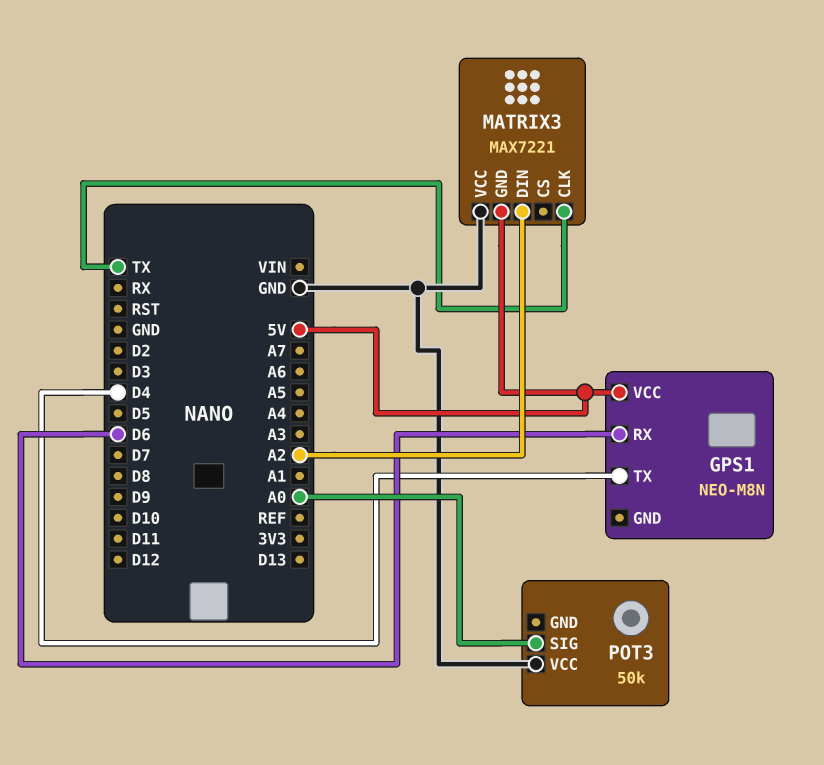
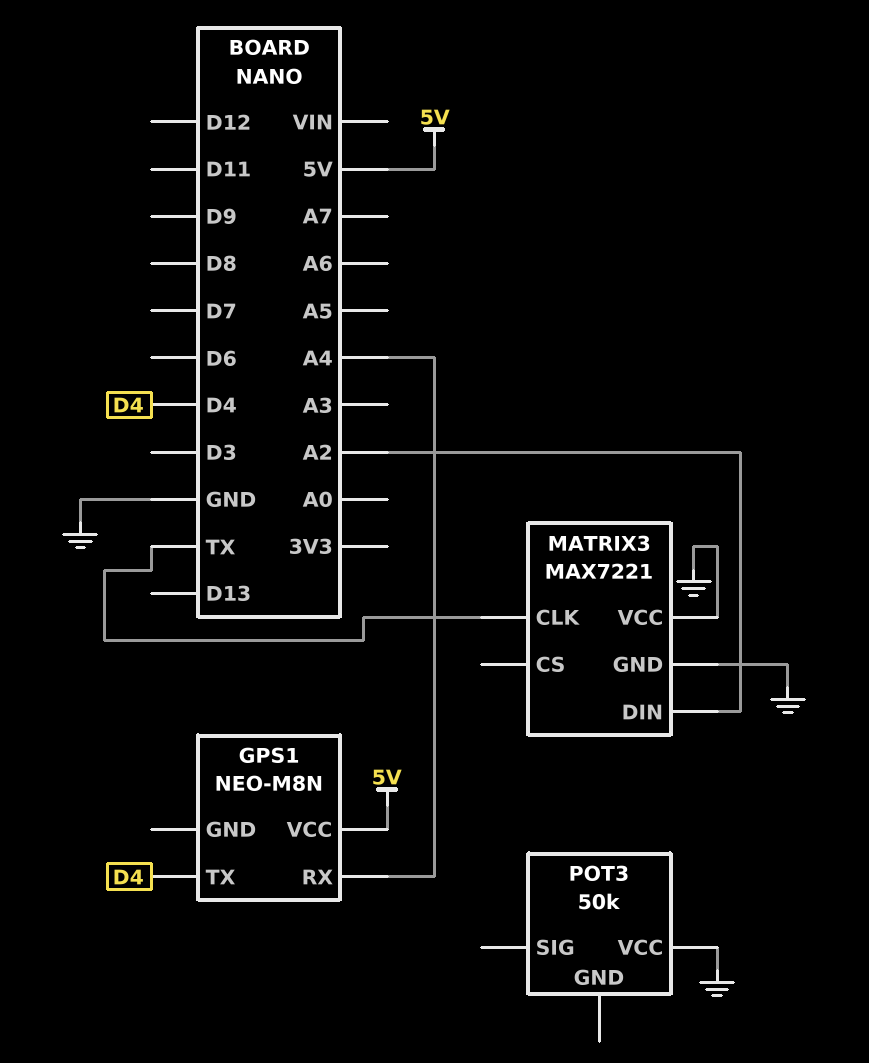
GPS1 pin RX: D6 -> A4
MATRIX3 pin GND: 5V -> GND
POT3 pin SIG: A0 -> none

